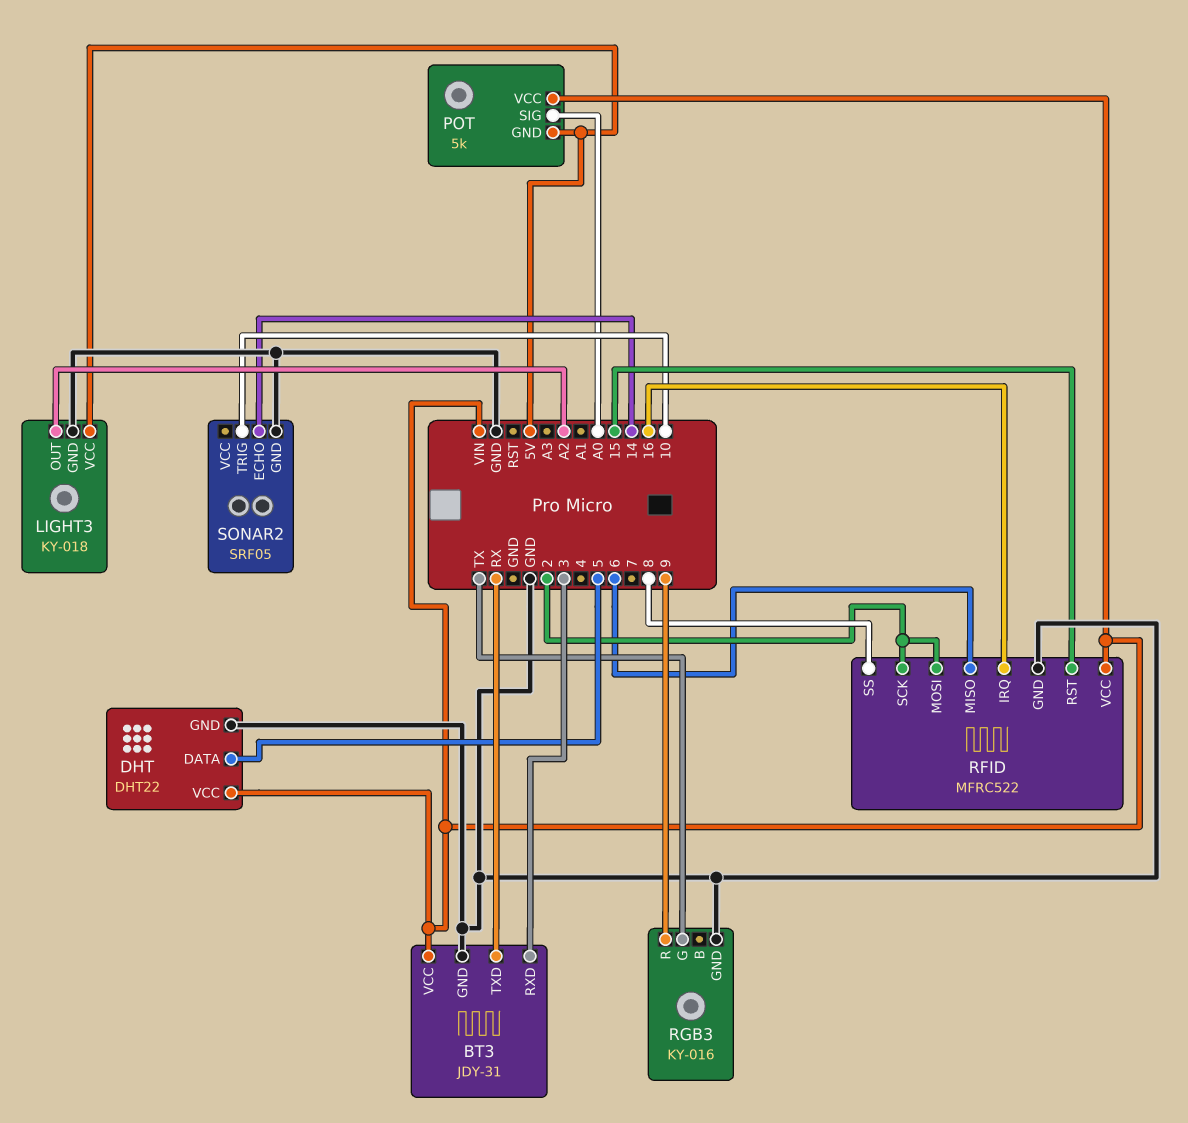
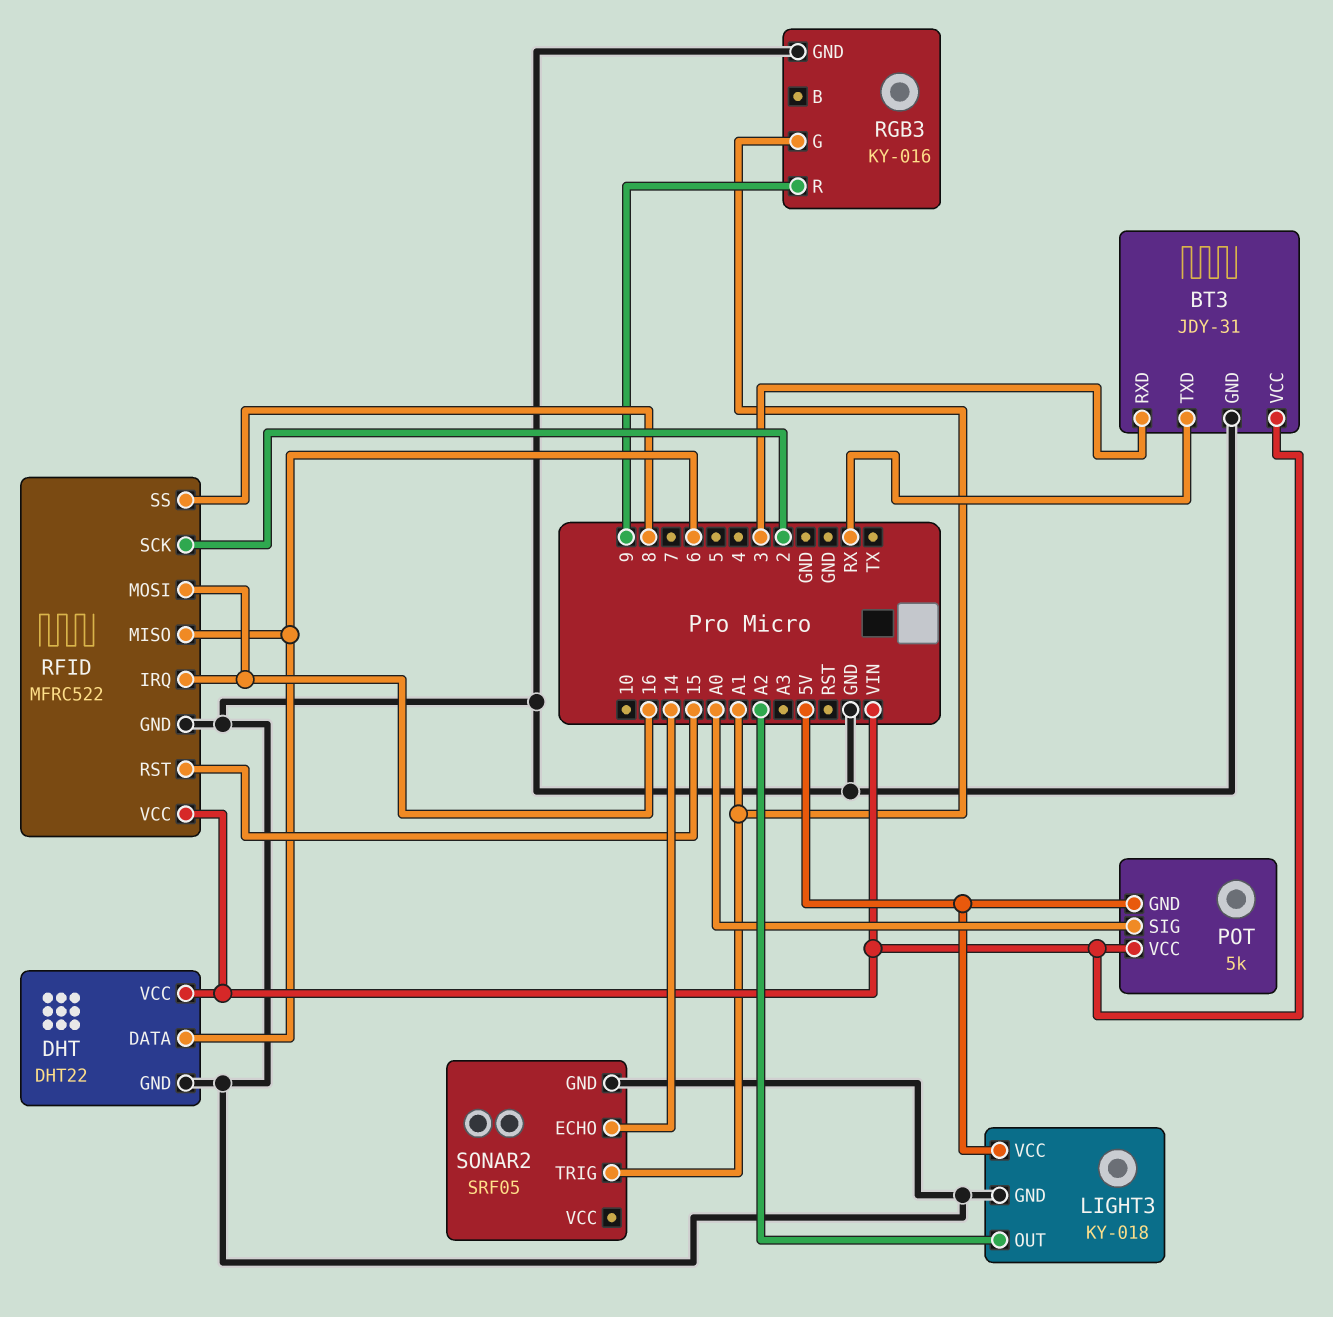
DHT pin DATA: 5 -> 6
RFID pin MOSI: 2 -> 16
RGB3 pin G: TX -> A1
SONAR2 pin TRIG: 10 -> A1

